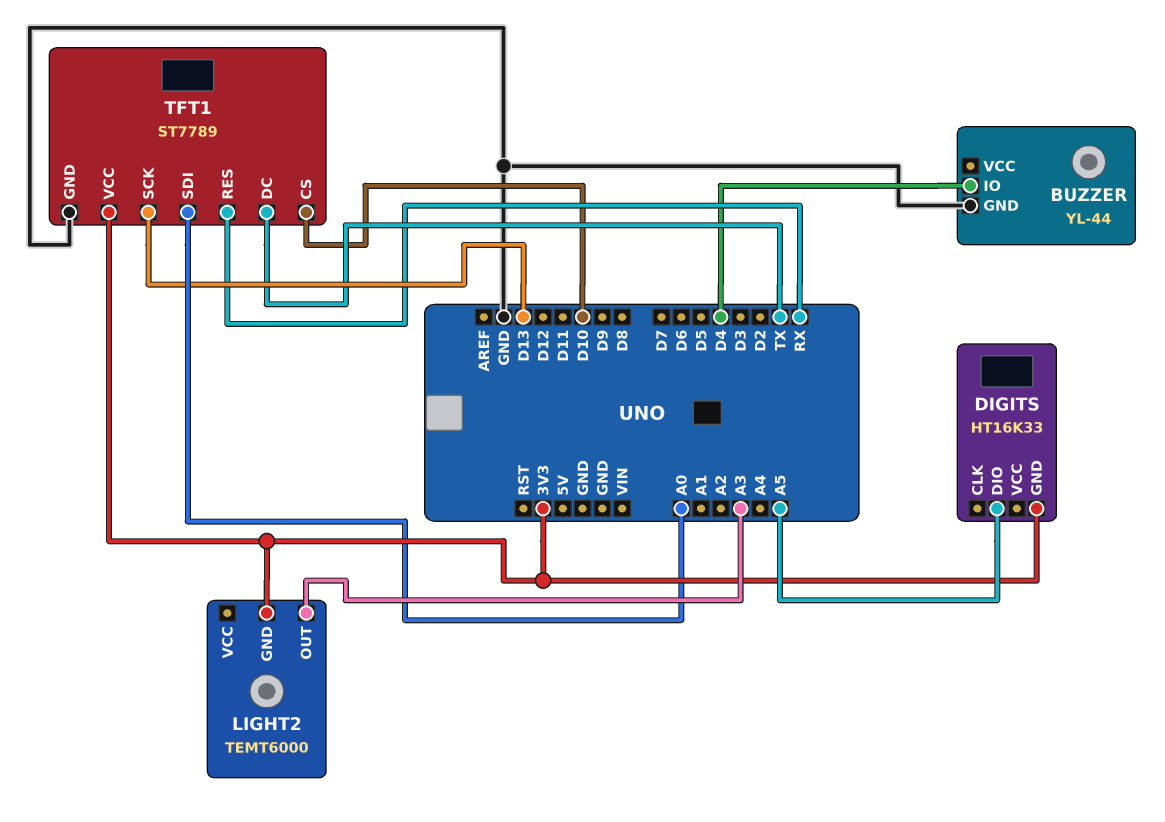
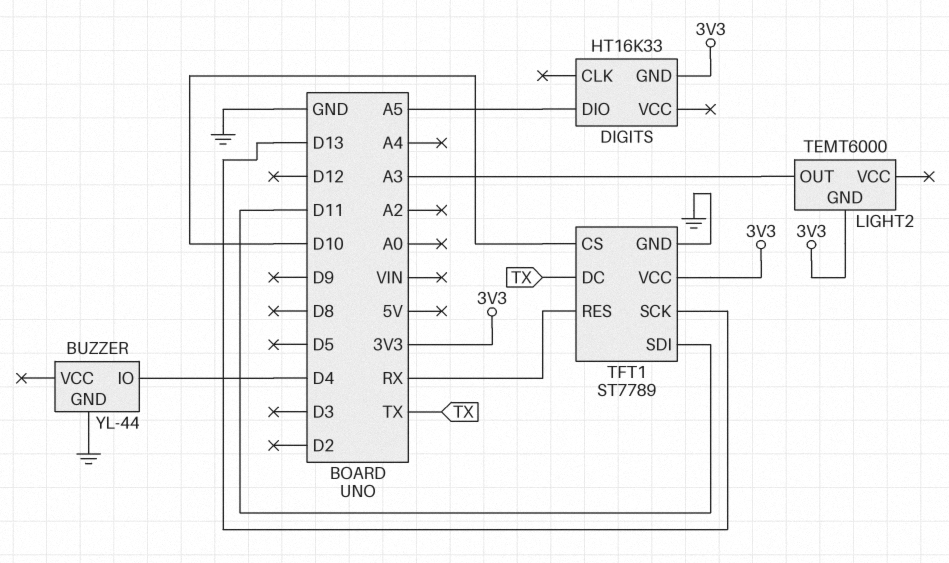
TFT1 pin SDI: A0 -> D11

